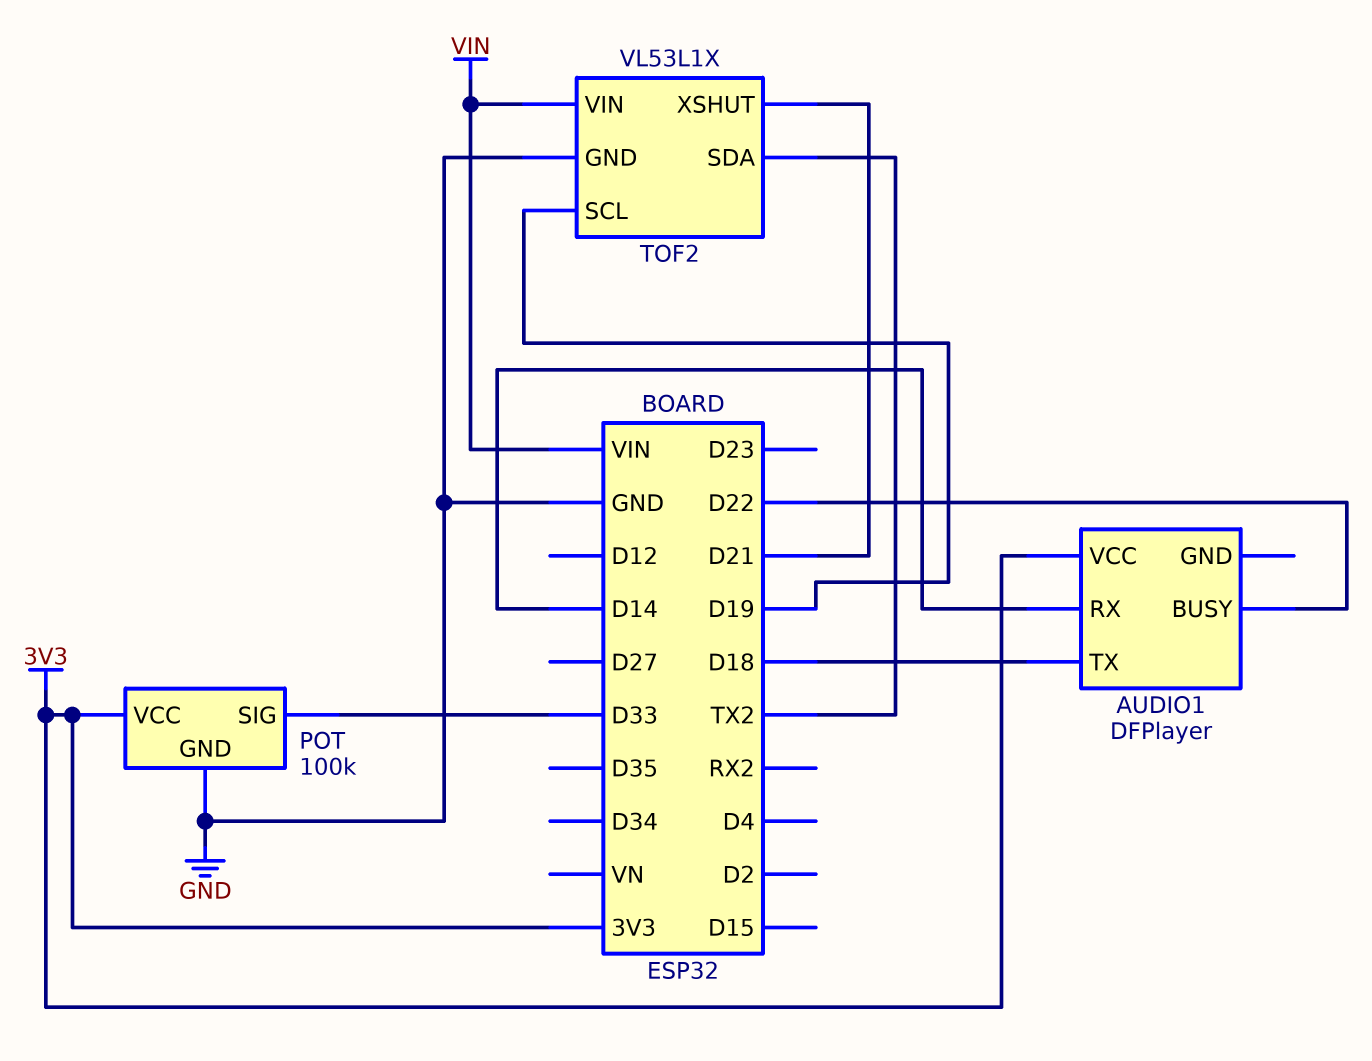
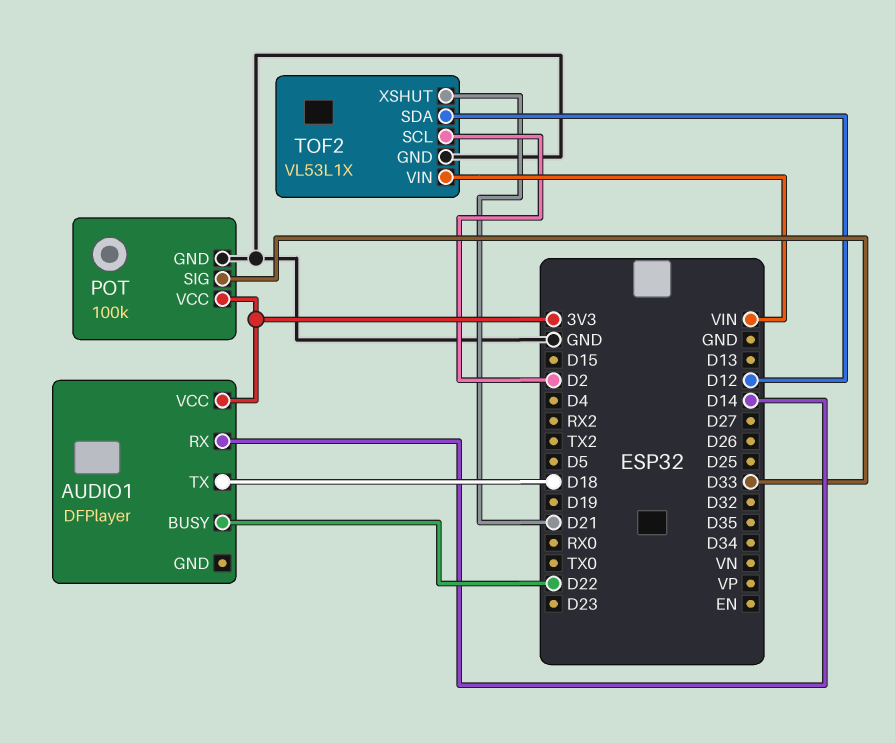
TOF2 pin SCL: D19 -> D2
TOF2 pin SDA: TX2 -> D12

